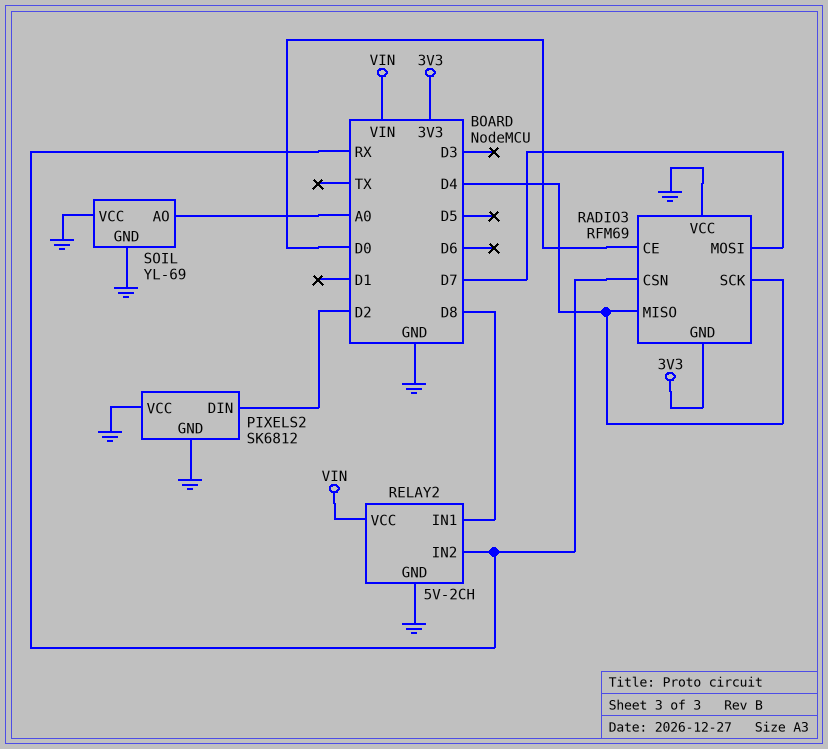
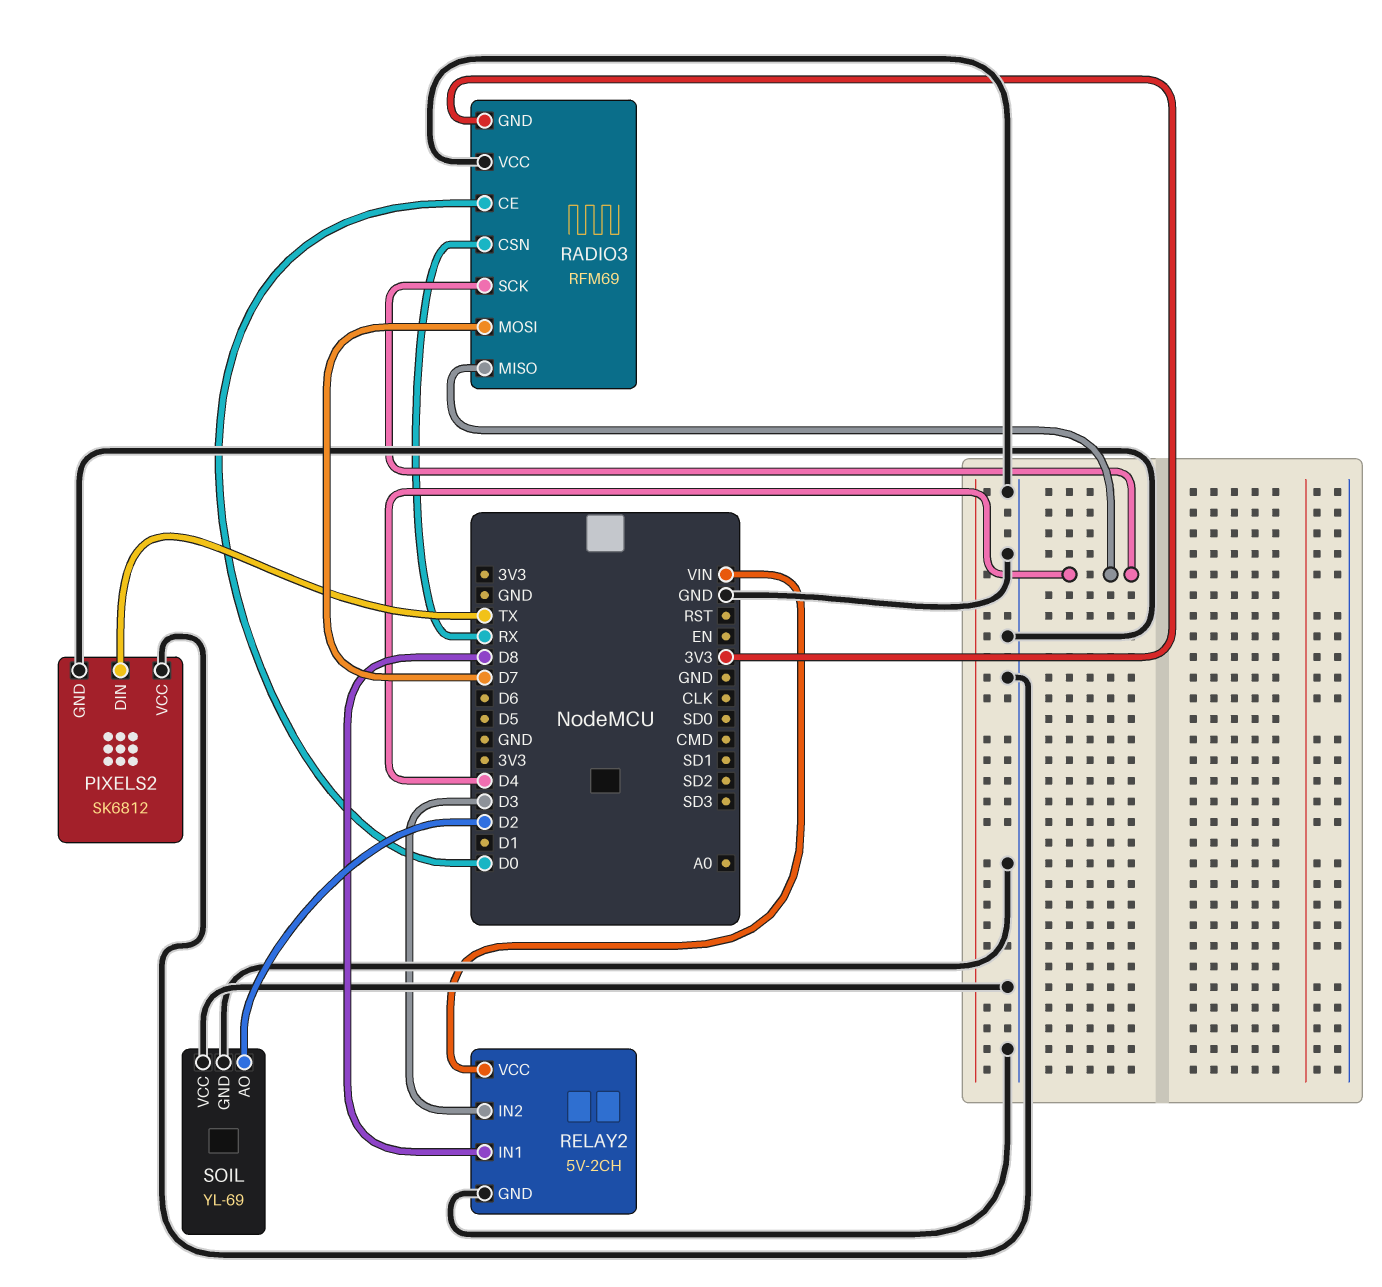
PIXELS2 pin DIN: D2 -> TX
RELAY2 pin IN2: RX -> D3
SOIL pin AO: A0 -> D2

